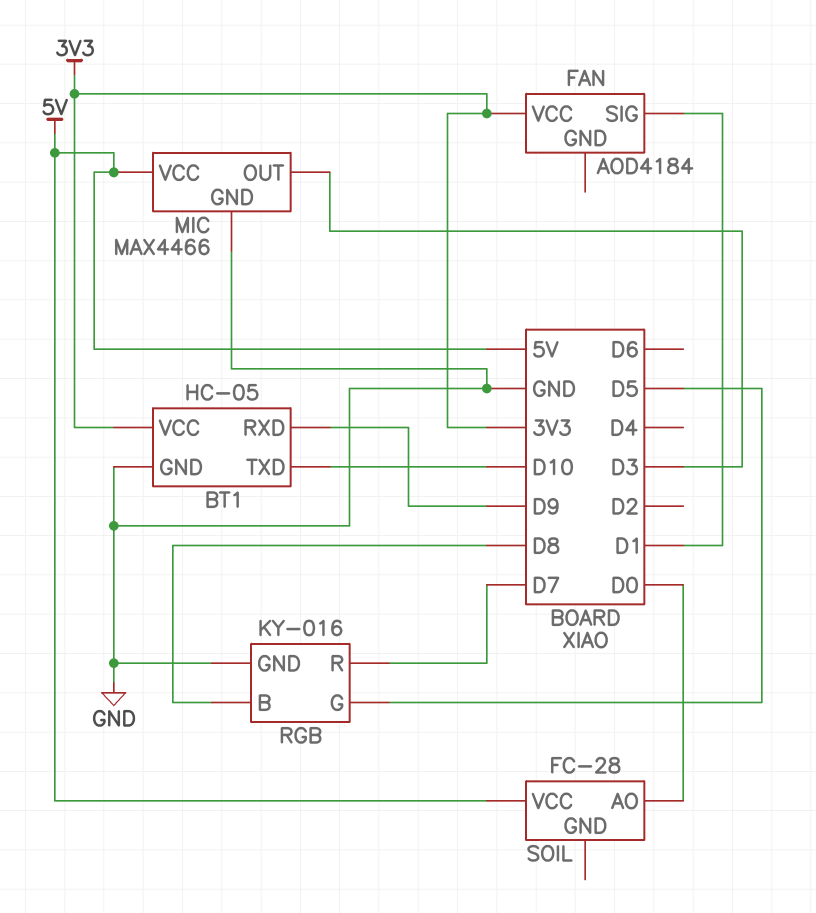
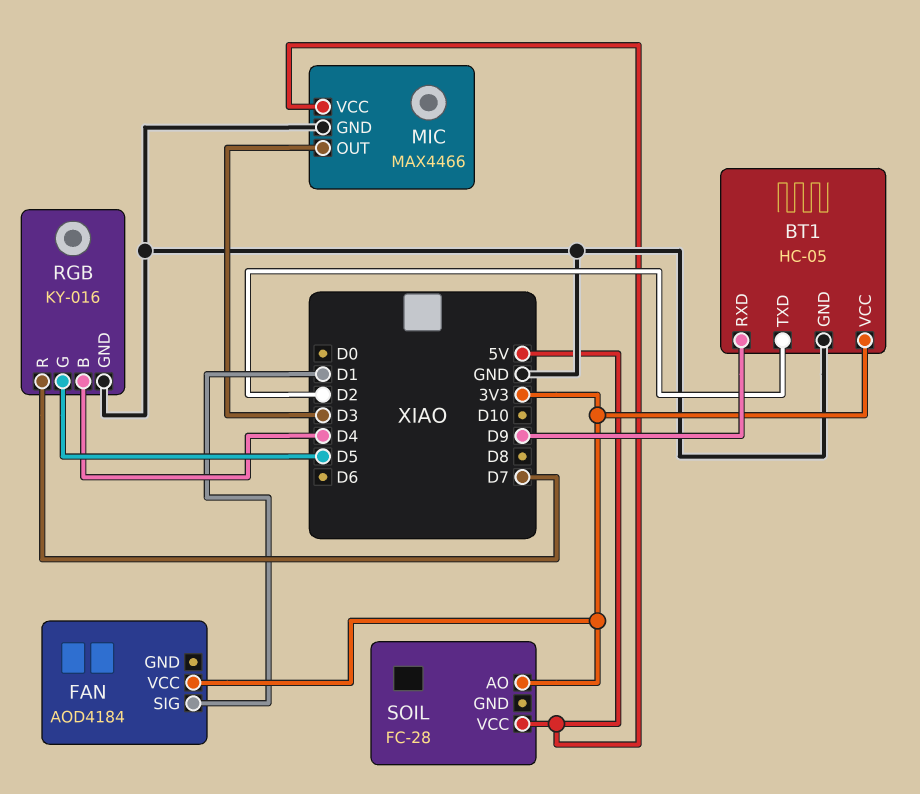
BT1 pin TXD: D10 -> D2
RGB pin B: D8 -> D4
SOIL pin AO: D0 -> 3V3

